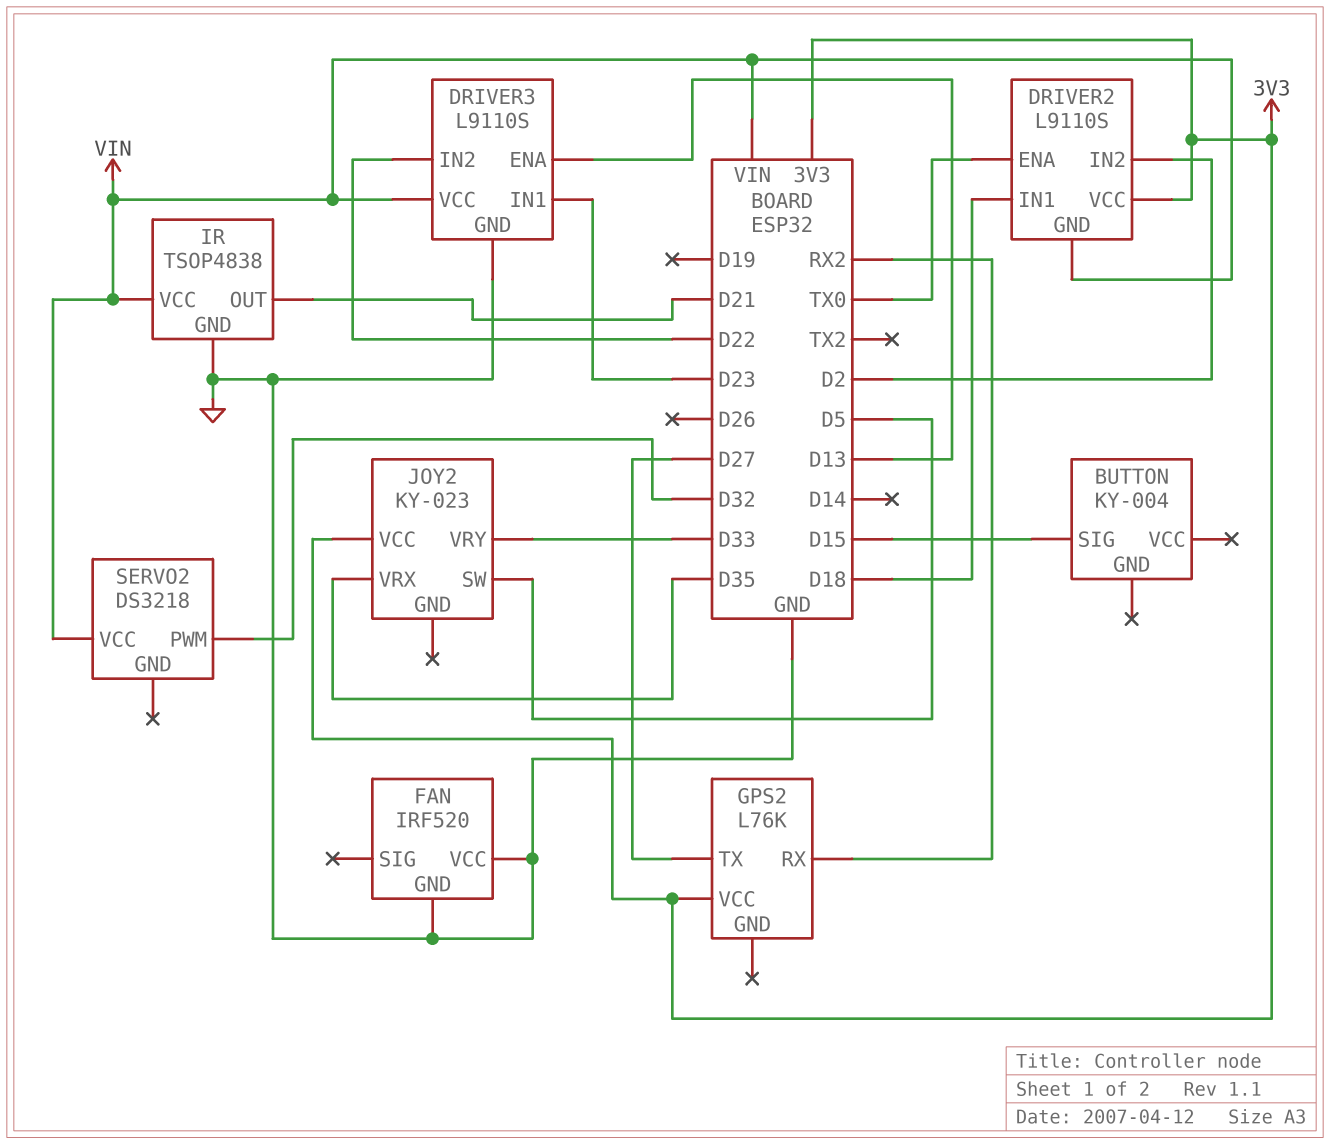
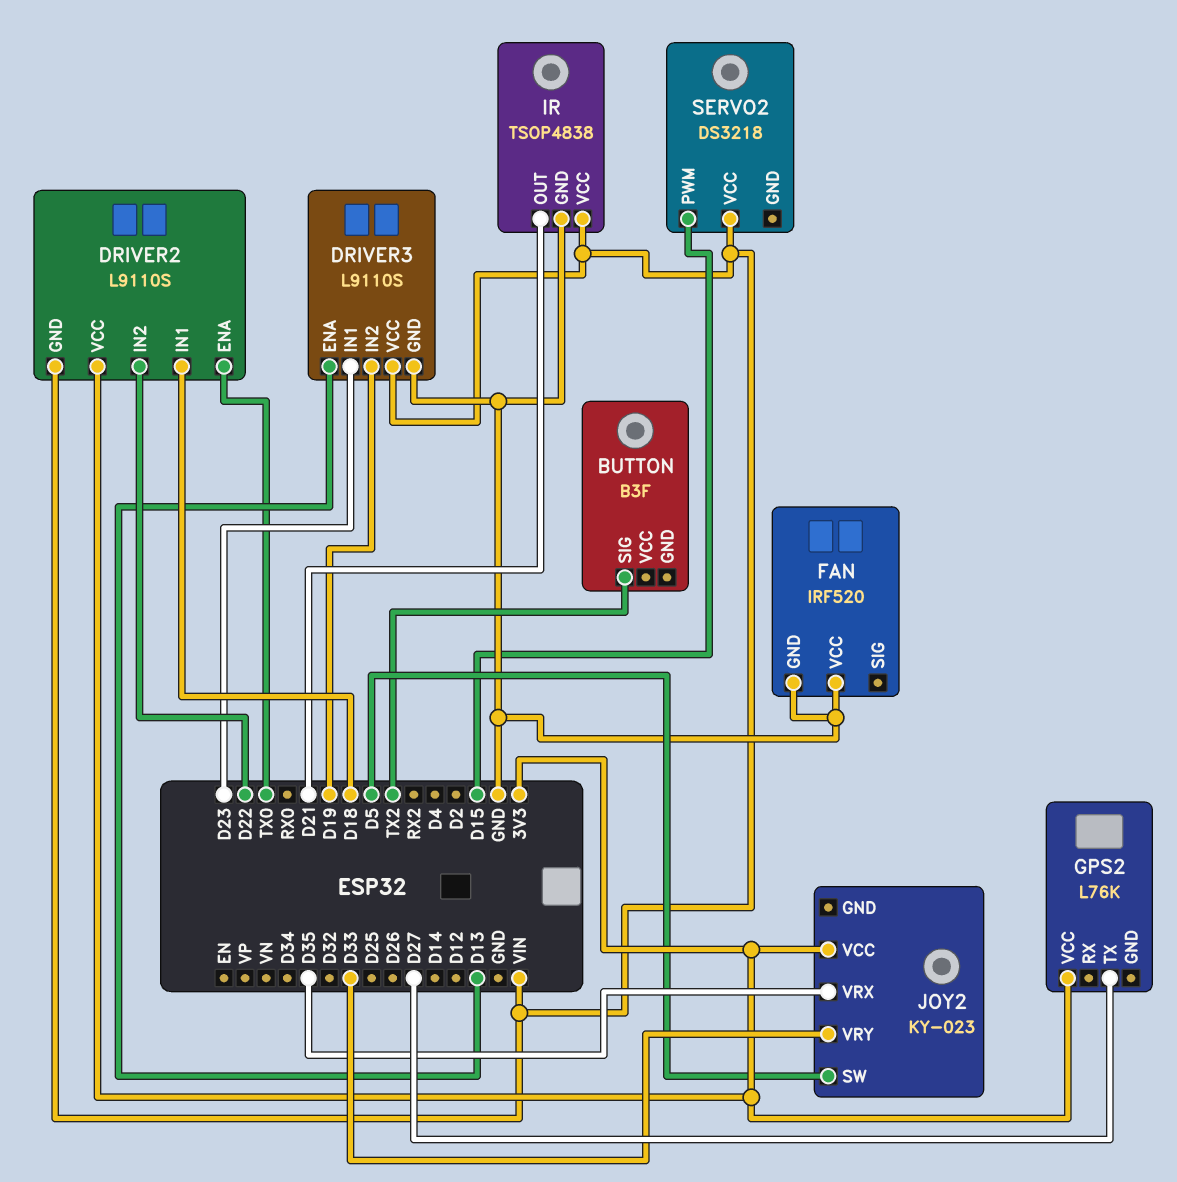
BUTTON: KY-004 -> B3F
BUTTON pin SIG: D15 -> TX2
DRIVER2 pin IN2: D2 -> D22
DRIVER3 pin IN2: D22 -> D19
GPS2 pin RX: RX2 -> none
SERVO2 pin PWM: D32 -> D15

